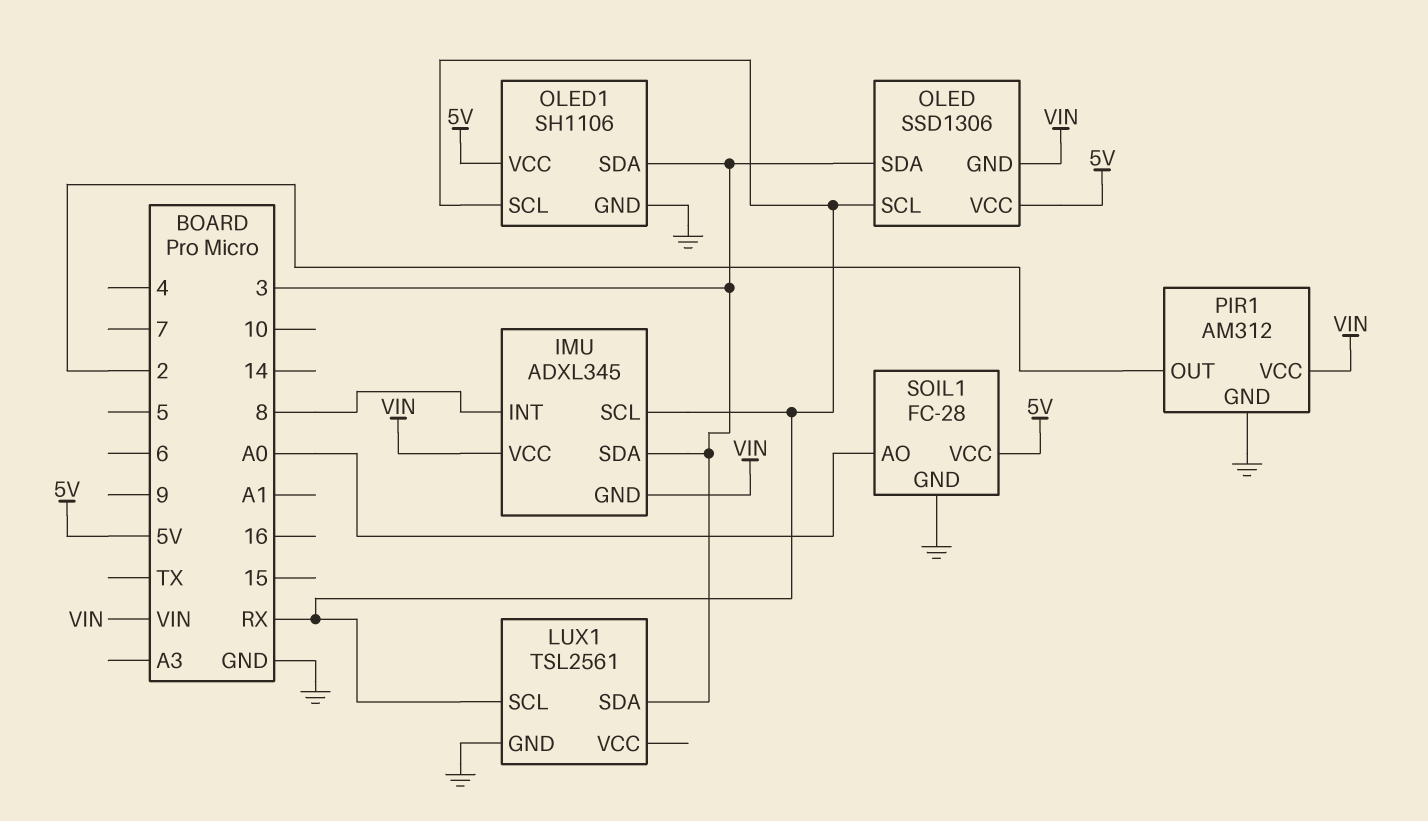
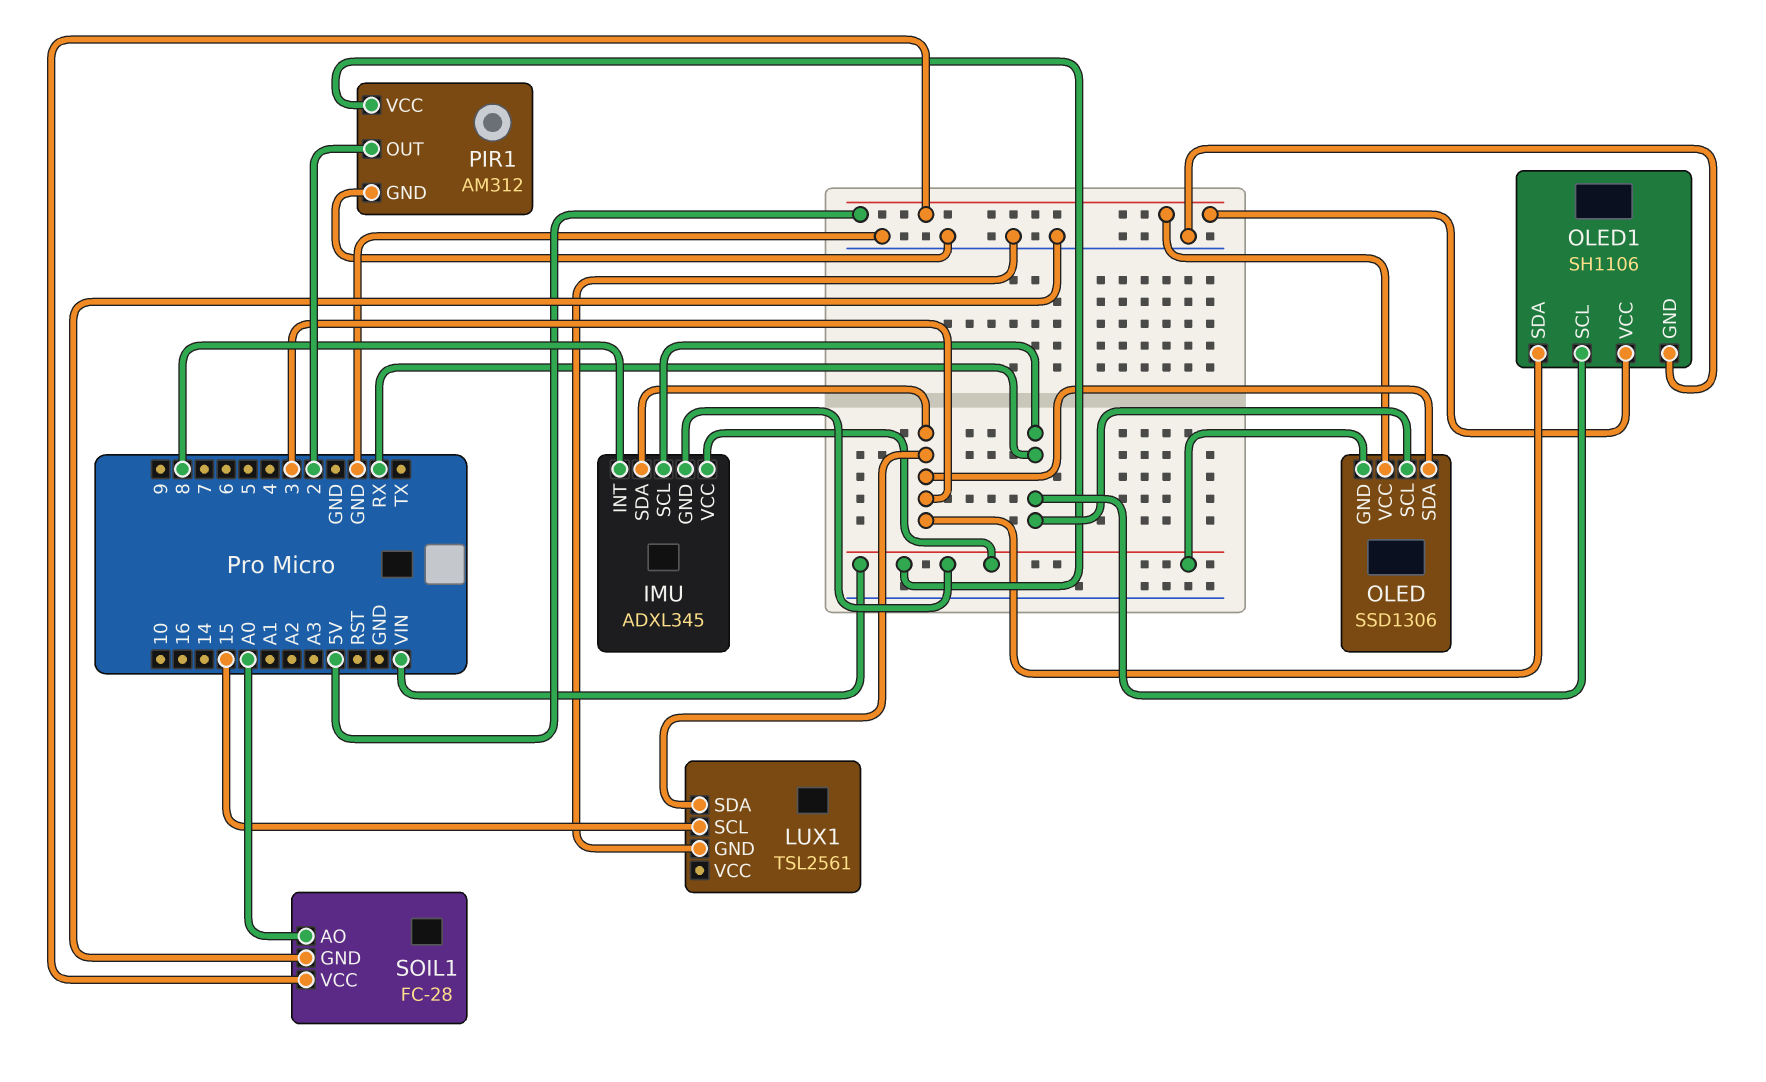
LUX1 pin SCL: RX -> 15

